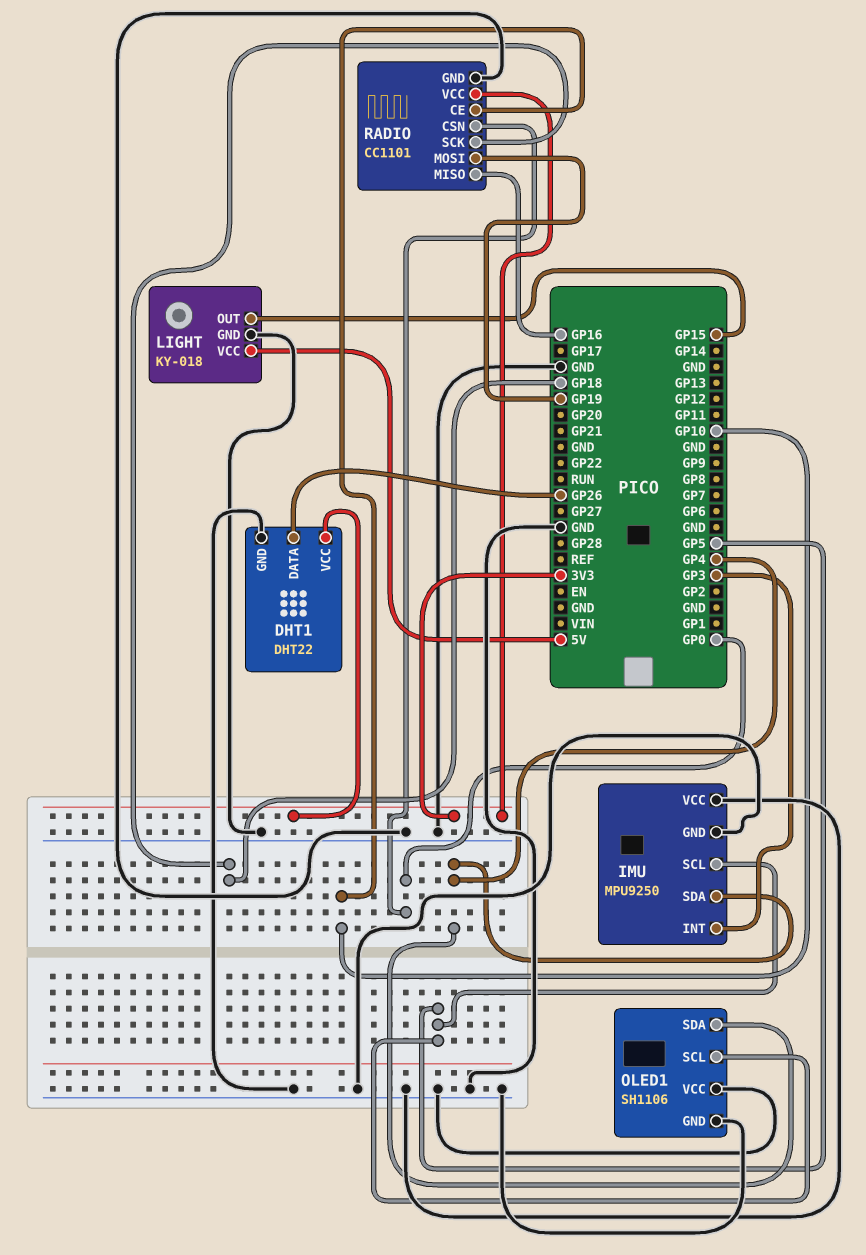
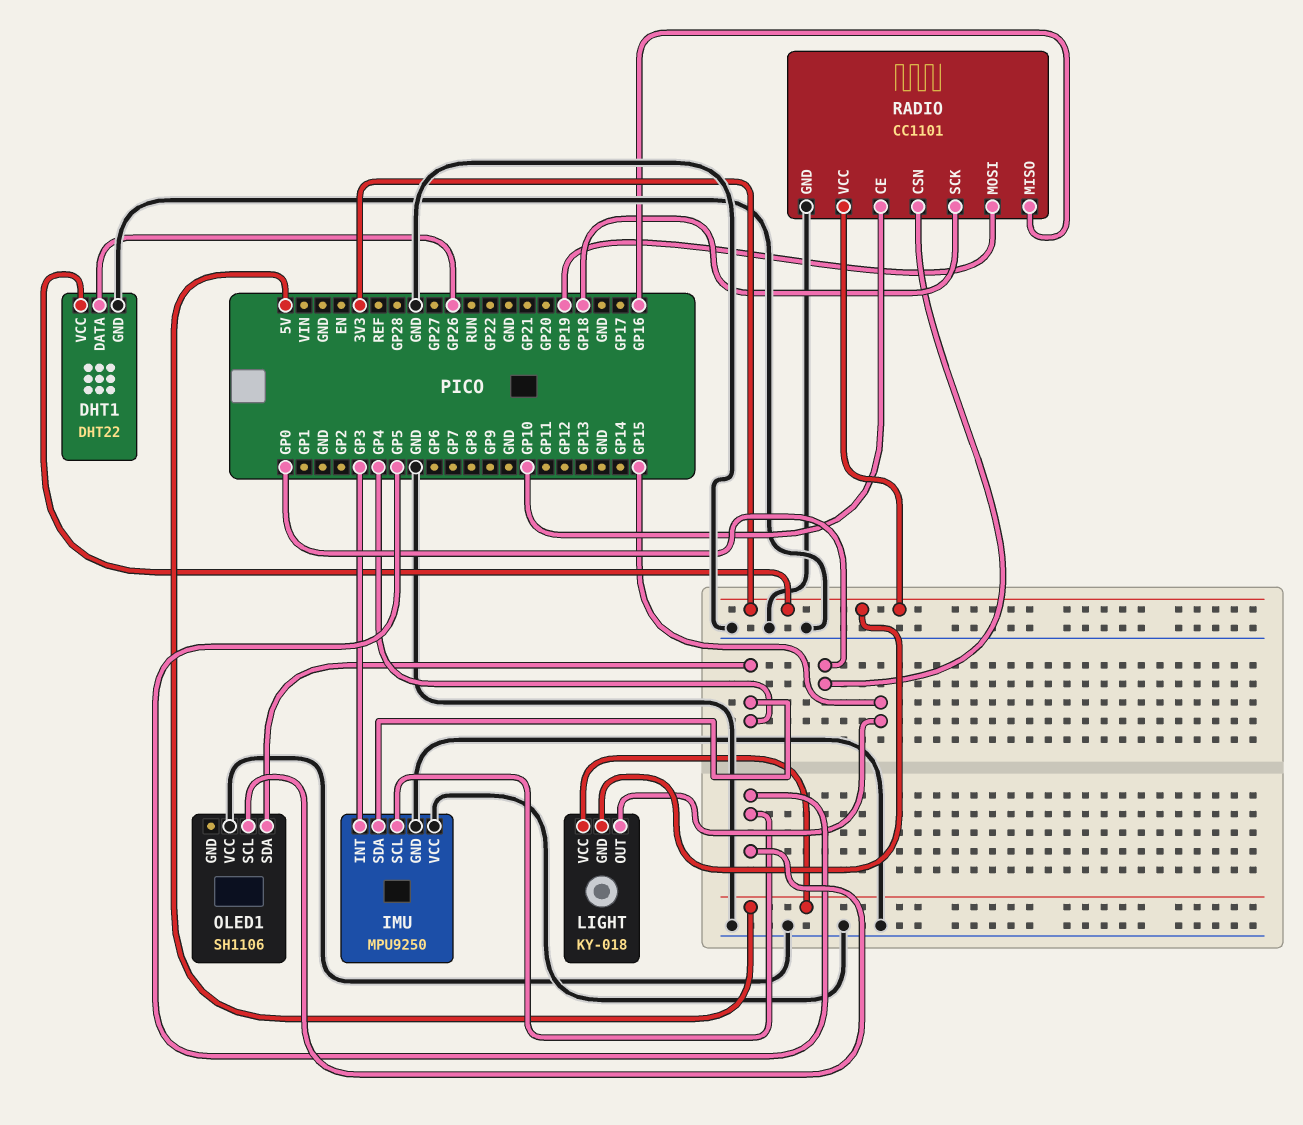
LIGHT pin GND: GND -> 3V3
OLED1 pin GND: GND -> none

